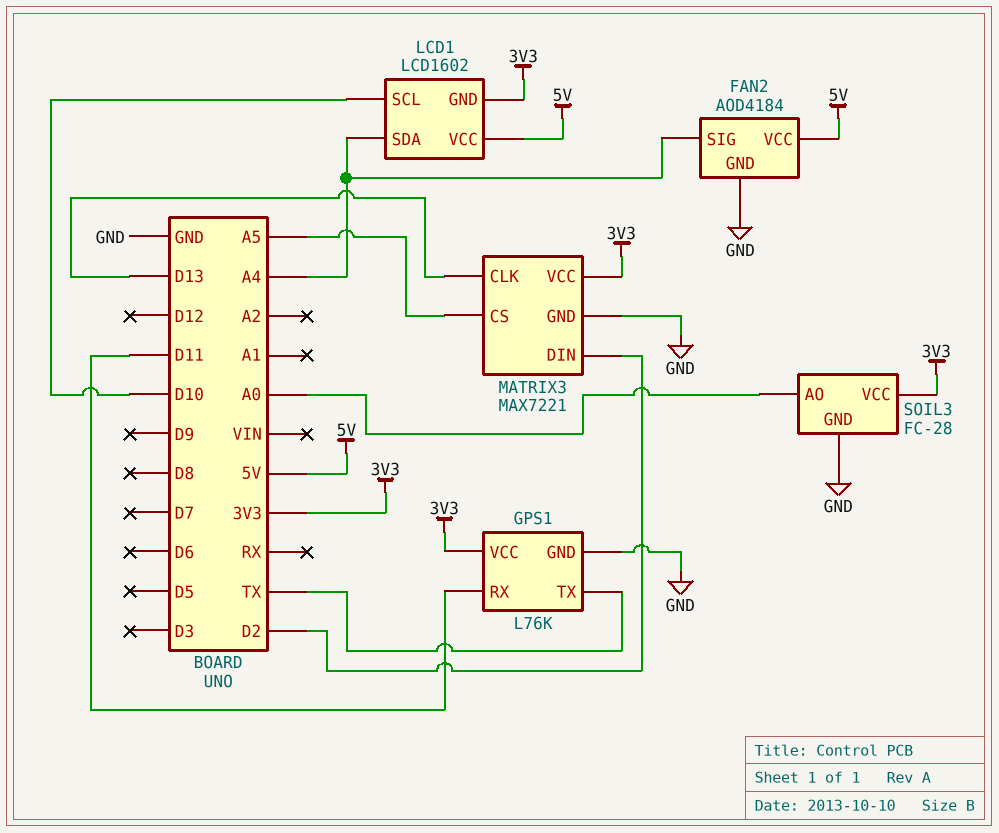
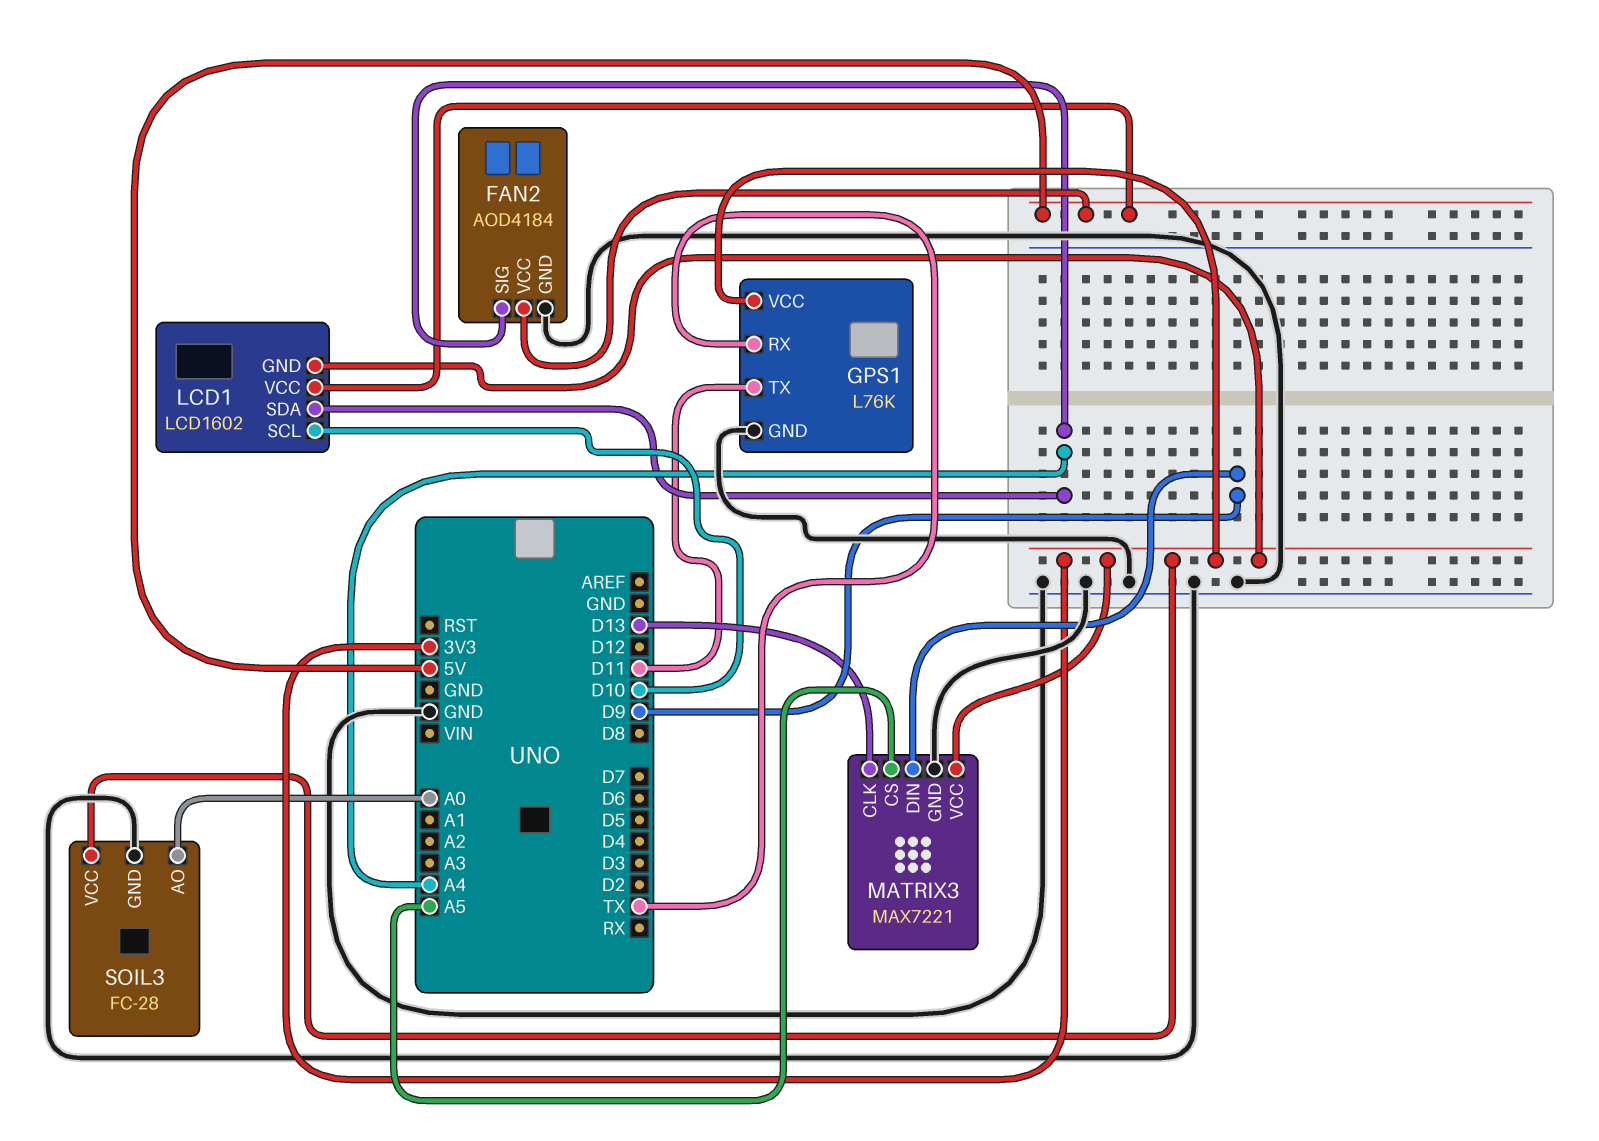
GPS1 pin RX: D11 -> TX
GPS1 pin TX: TX -> D11
MATRIX3 pin DIN: D2 -> D9

